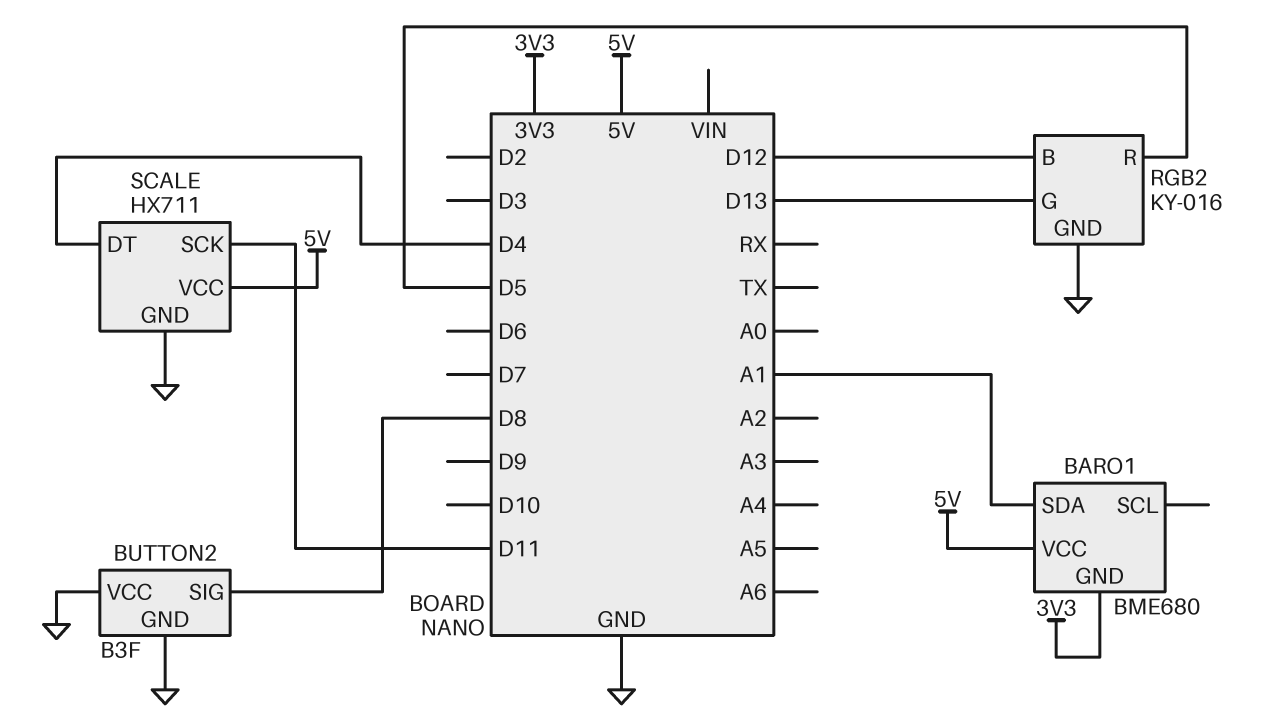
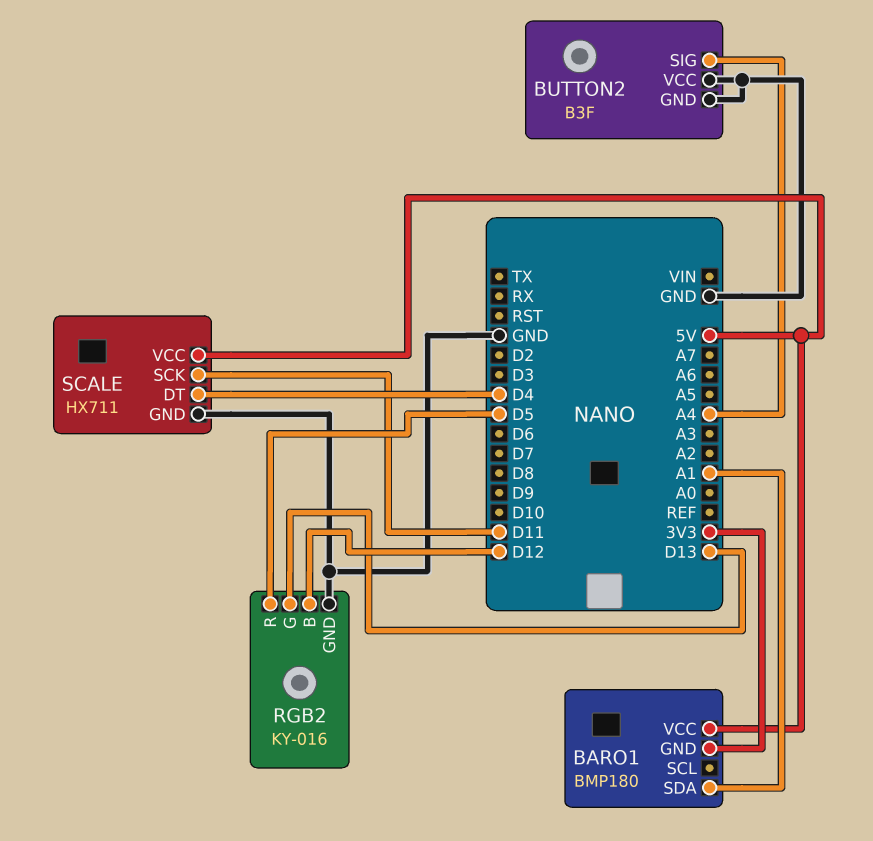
BARO1: BME680 -> BMP180
BUTTON2 pin SIG: D8 -> A4

